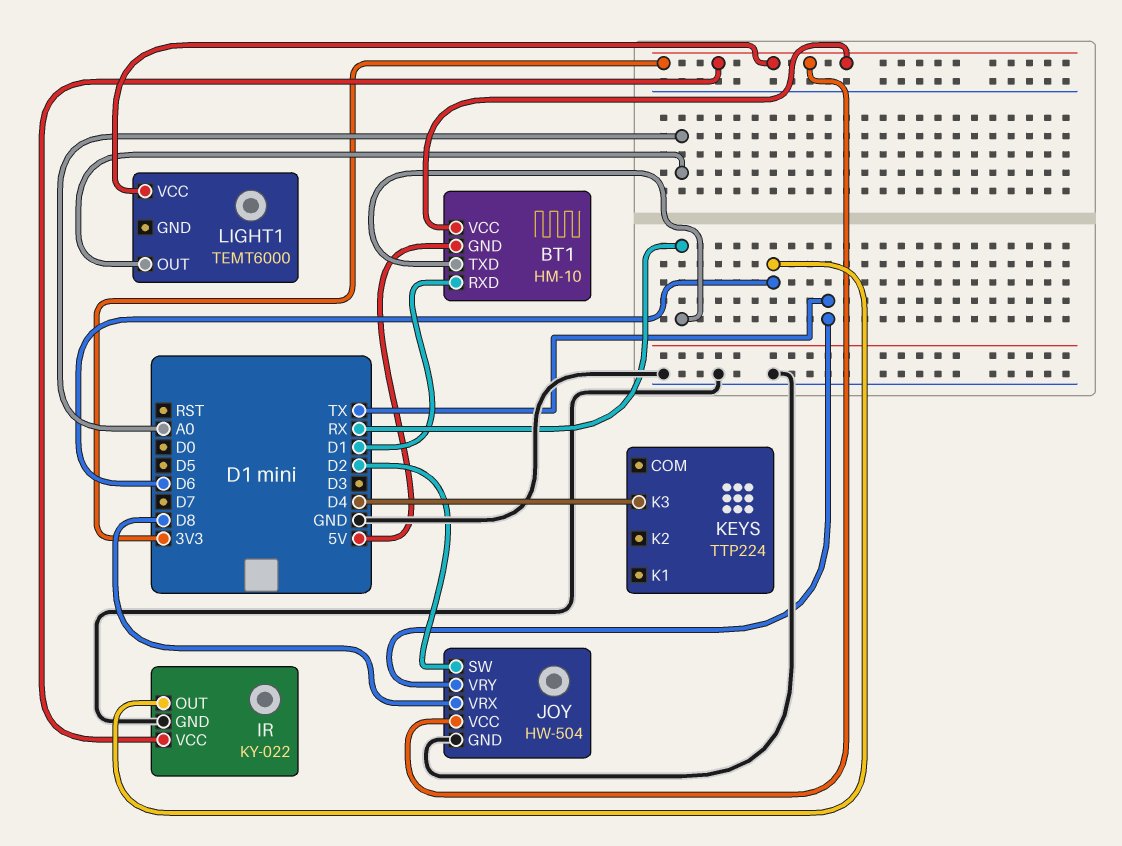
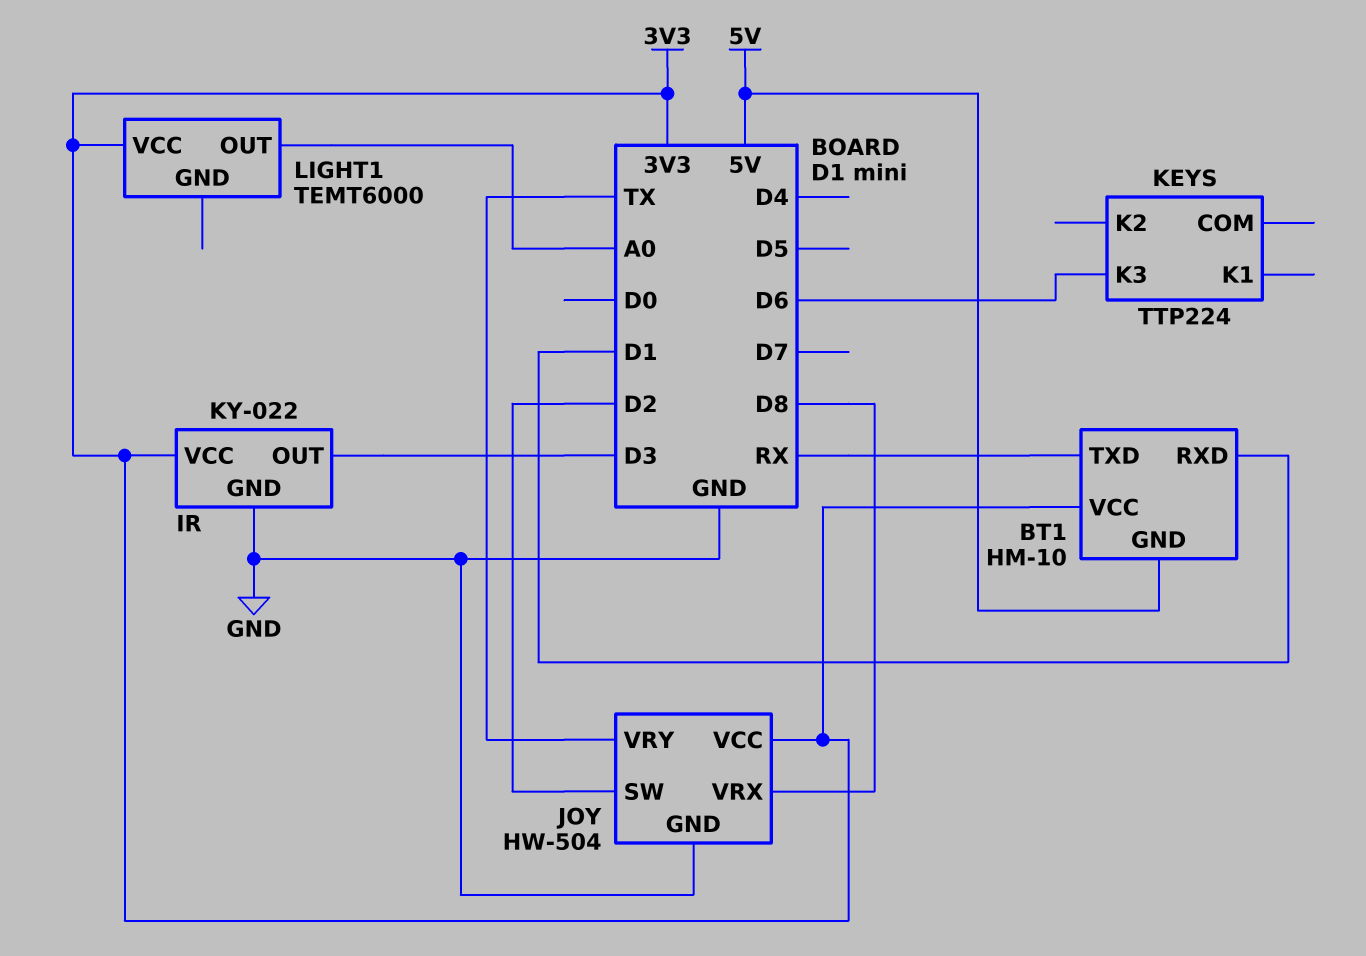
IR pin OUT: D6 -> D3
KEYS pin K3: D4 -> D6

